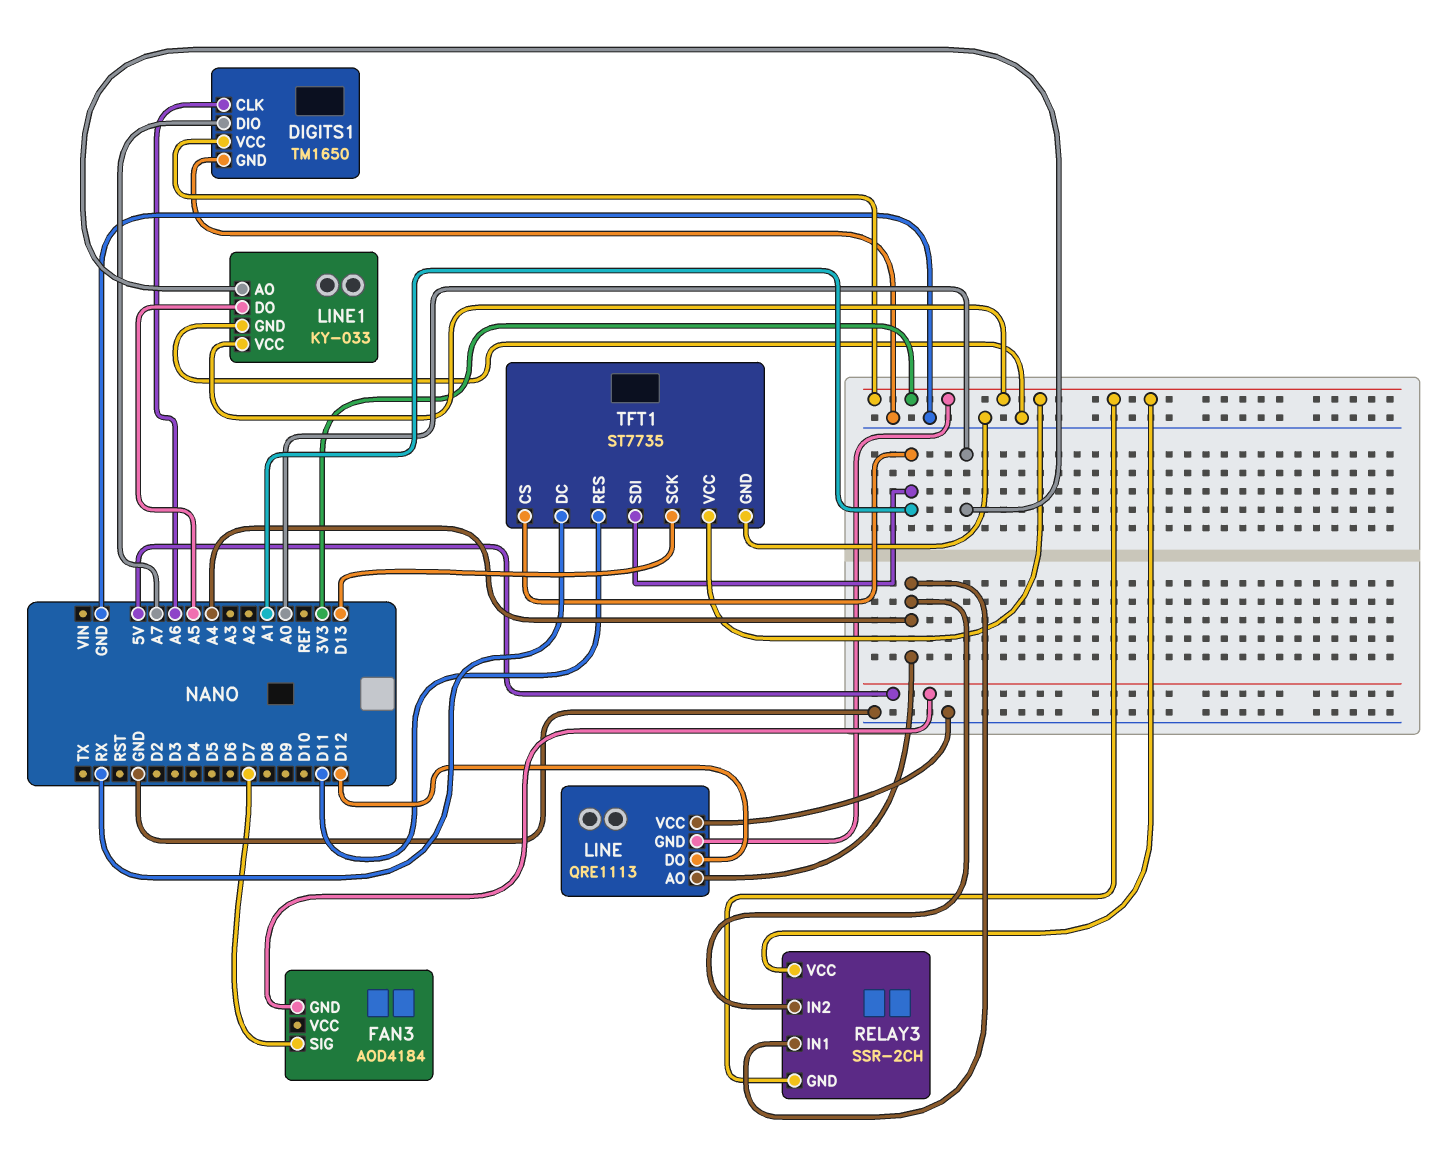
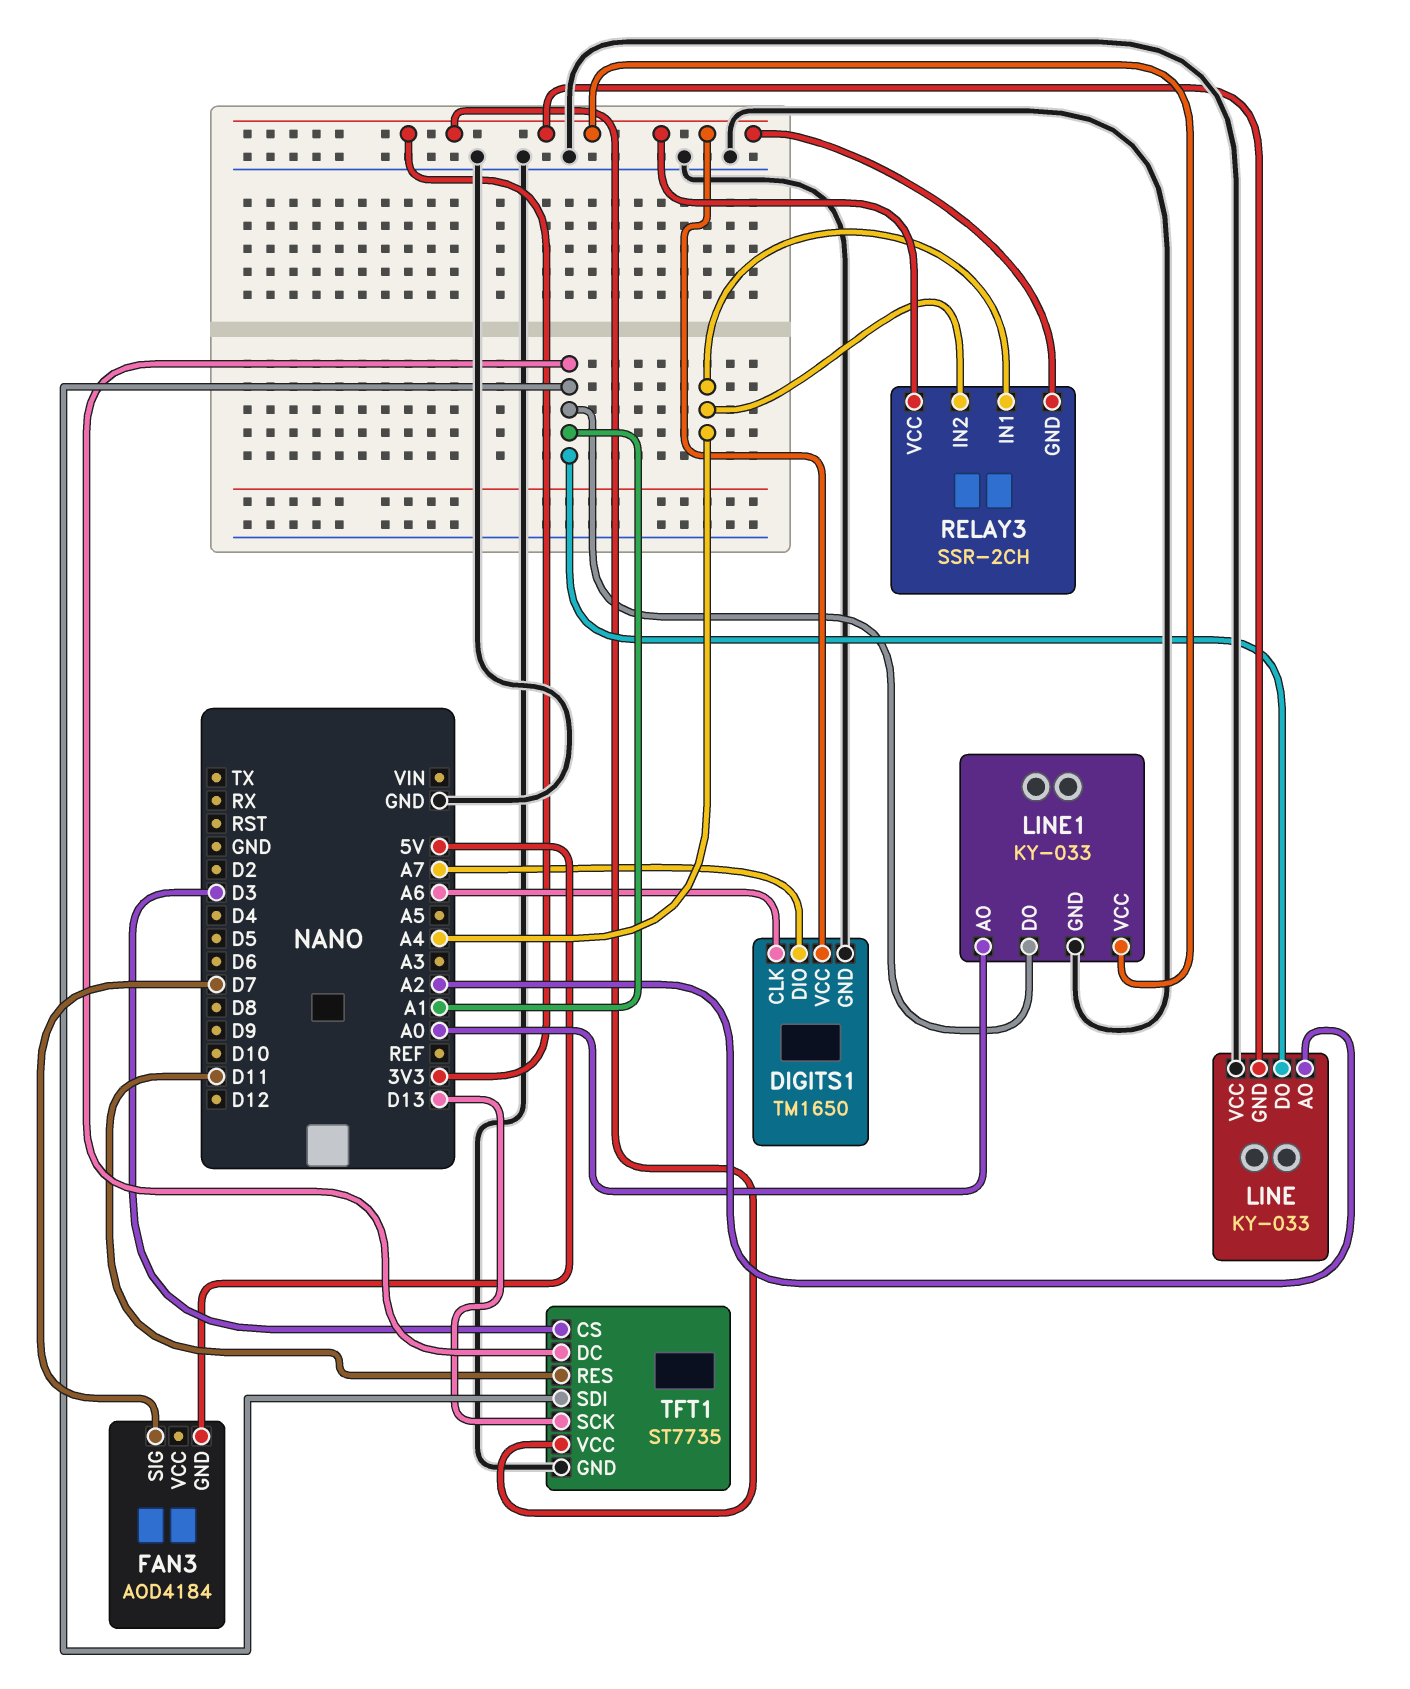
LINE: QRE1113 -> KY-033
LINE pin AO: A4 -> A2
LINE pin DO: D12 -> A1
LINE1 pin DO: A5 -> A1
TFT1 pin CS: A1 -> D3
TFT1 pin DC: RX -> A1

